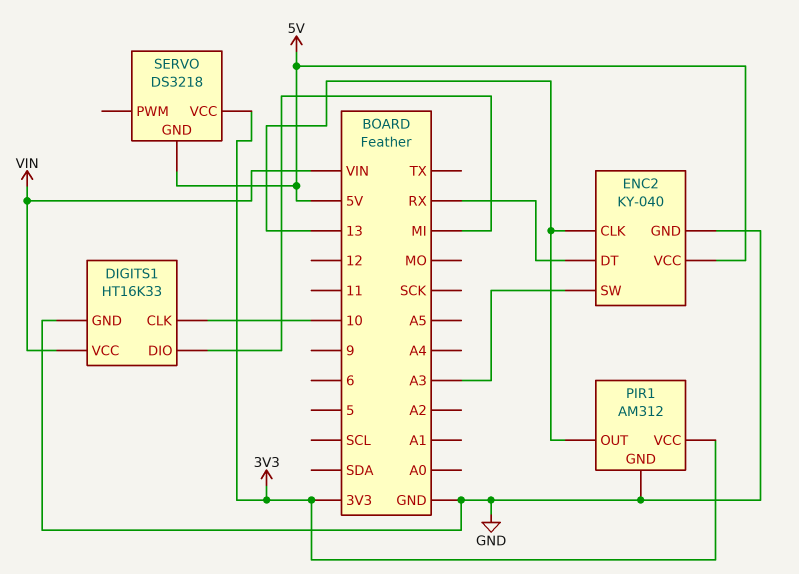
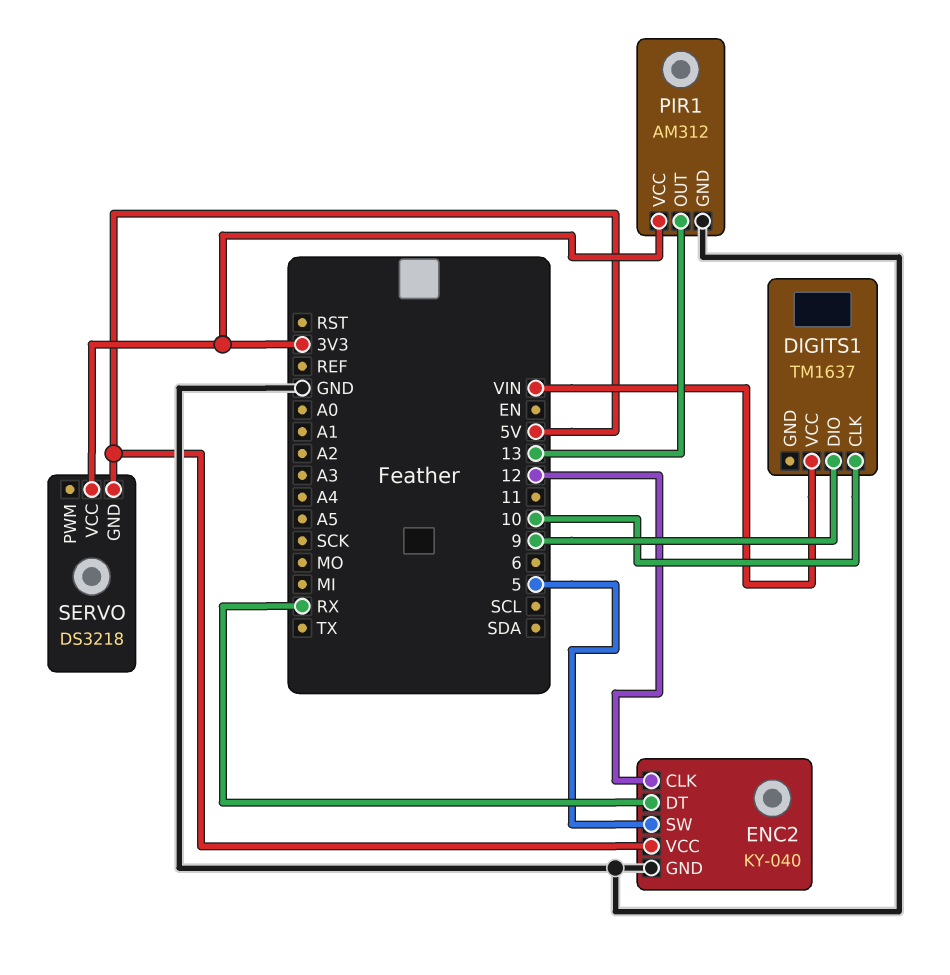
DIGITS1: HT16K33 -> TM1637
DIGITS1 pin DIO: MI -> 9
DIGITS1 pin GND: GND -> none
ENC2 pin CLK: 13 -> 12
ENC2 pin SW: A3 -> 5

